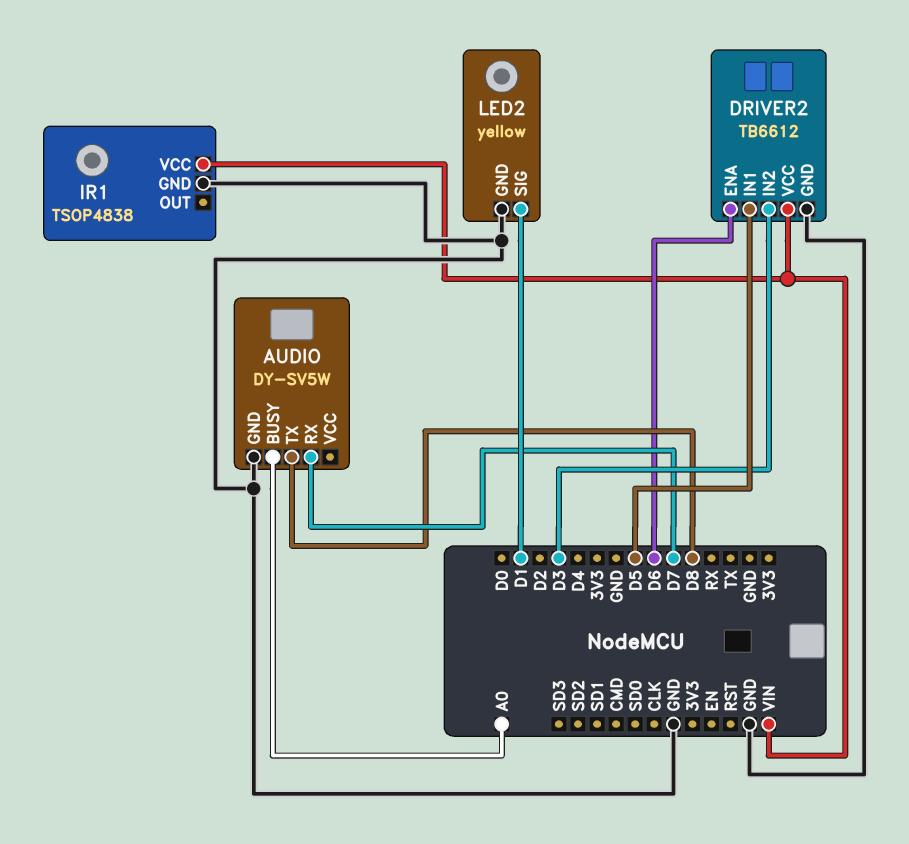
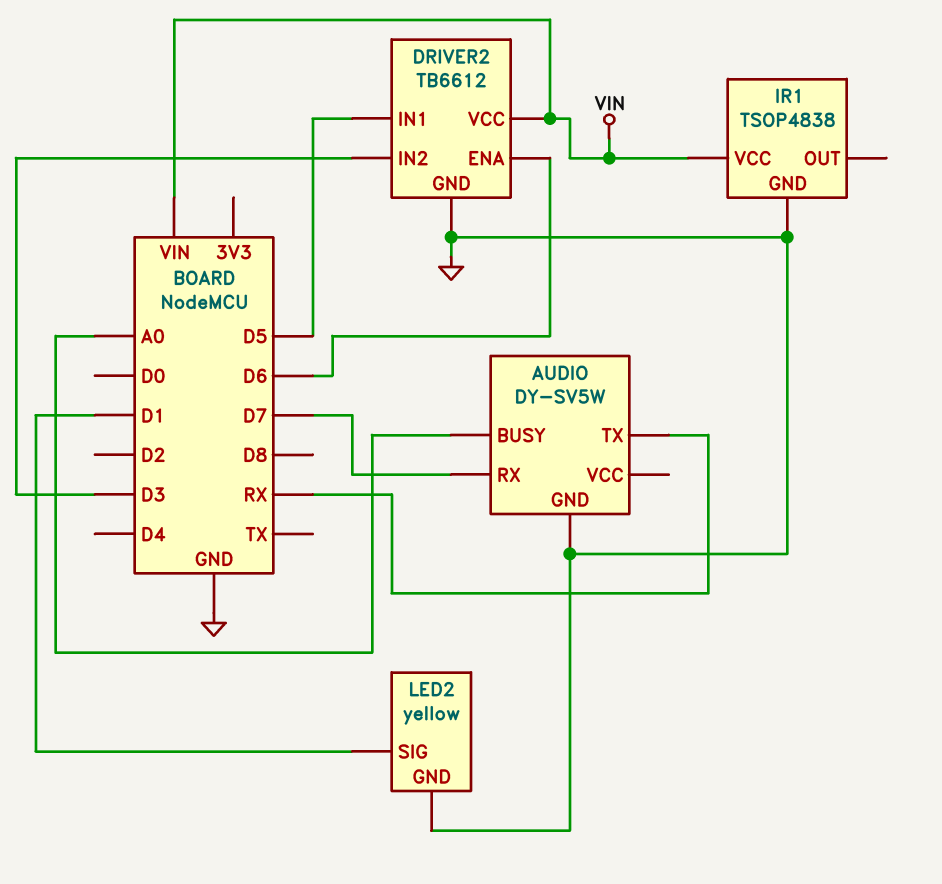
AUDIO pin TX: D8 -> RX

